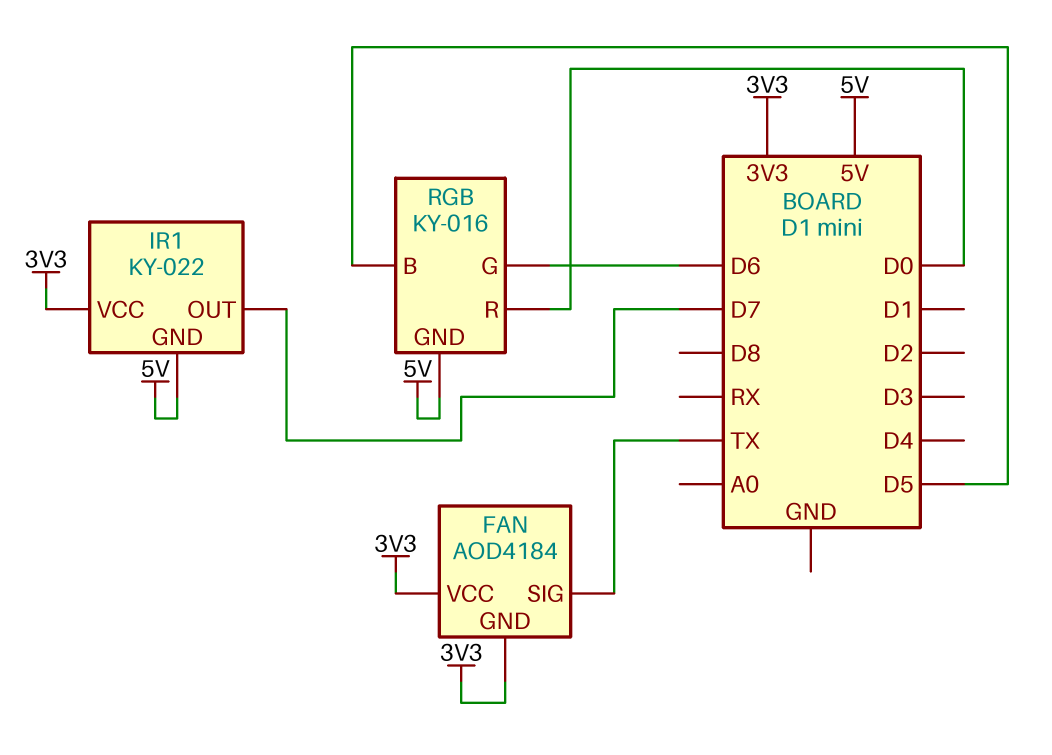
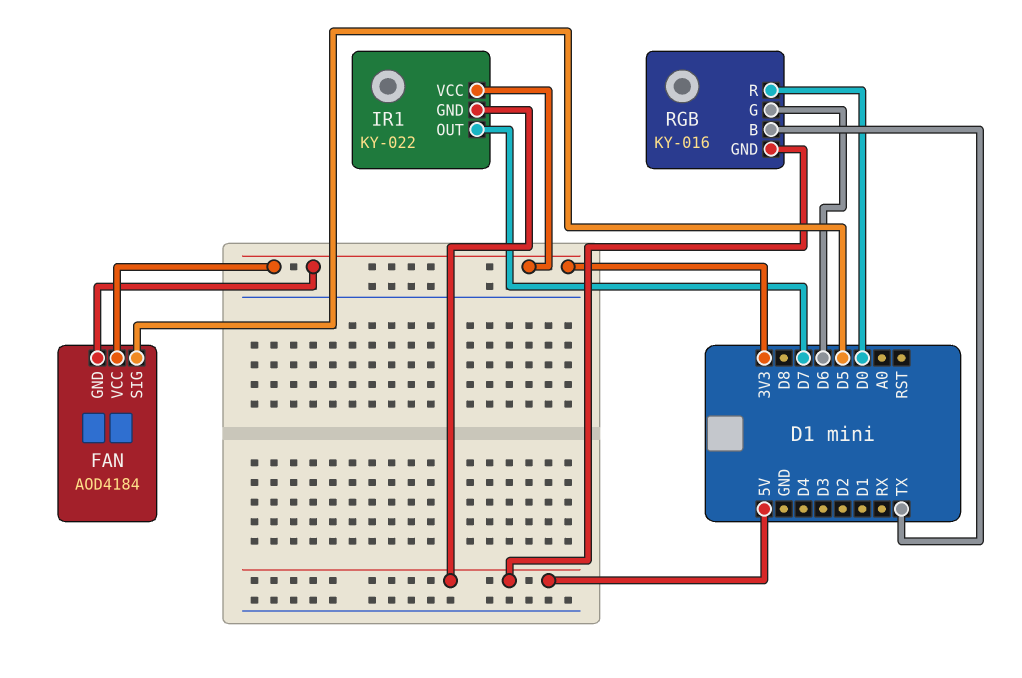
FAN pin SIG: TX -> D5
RGB pin B: D5 -> TX

